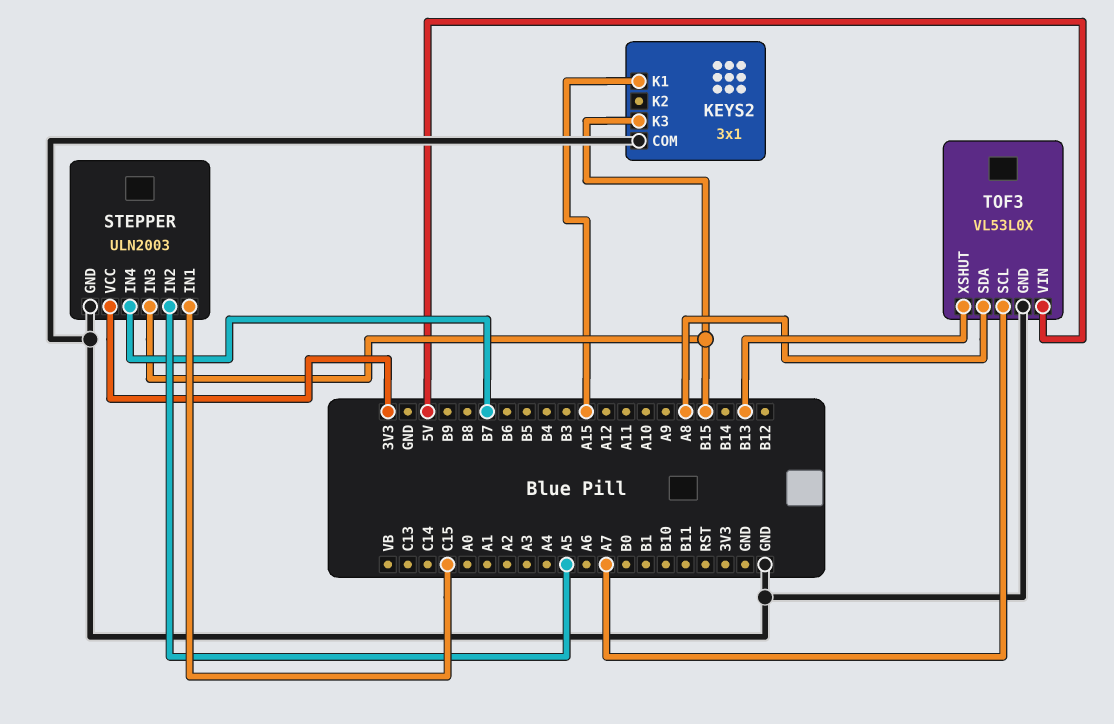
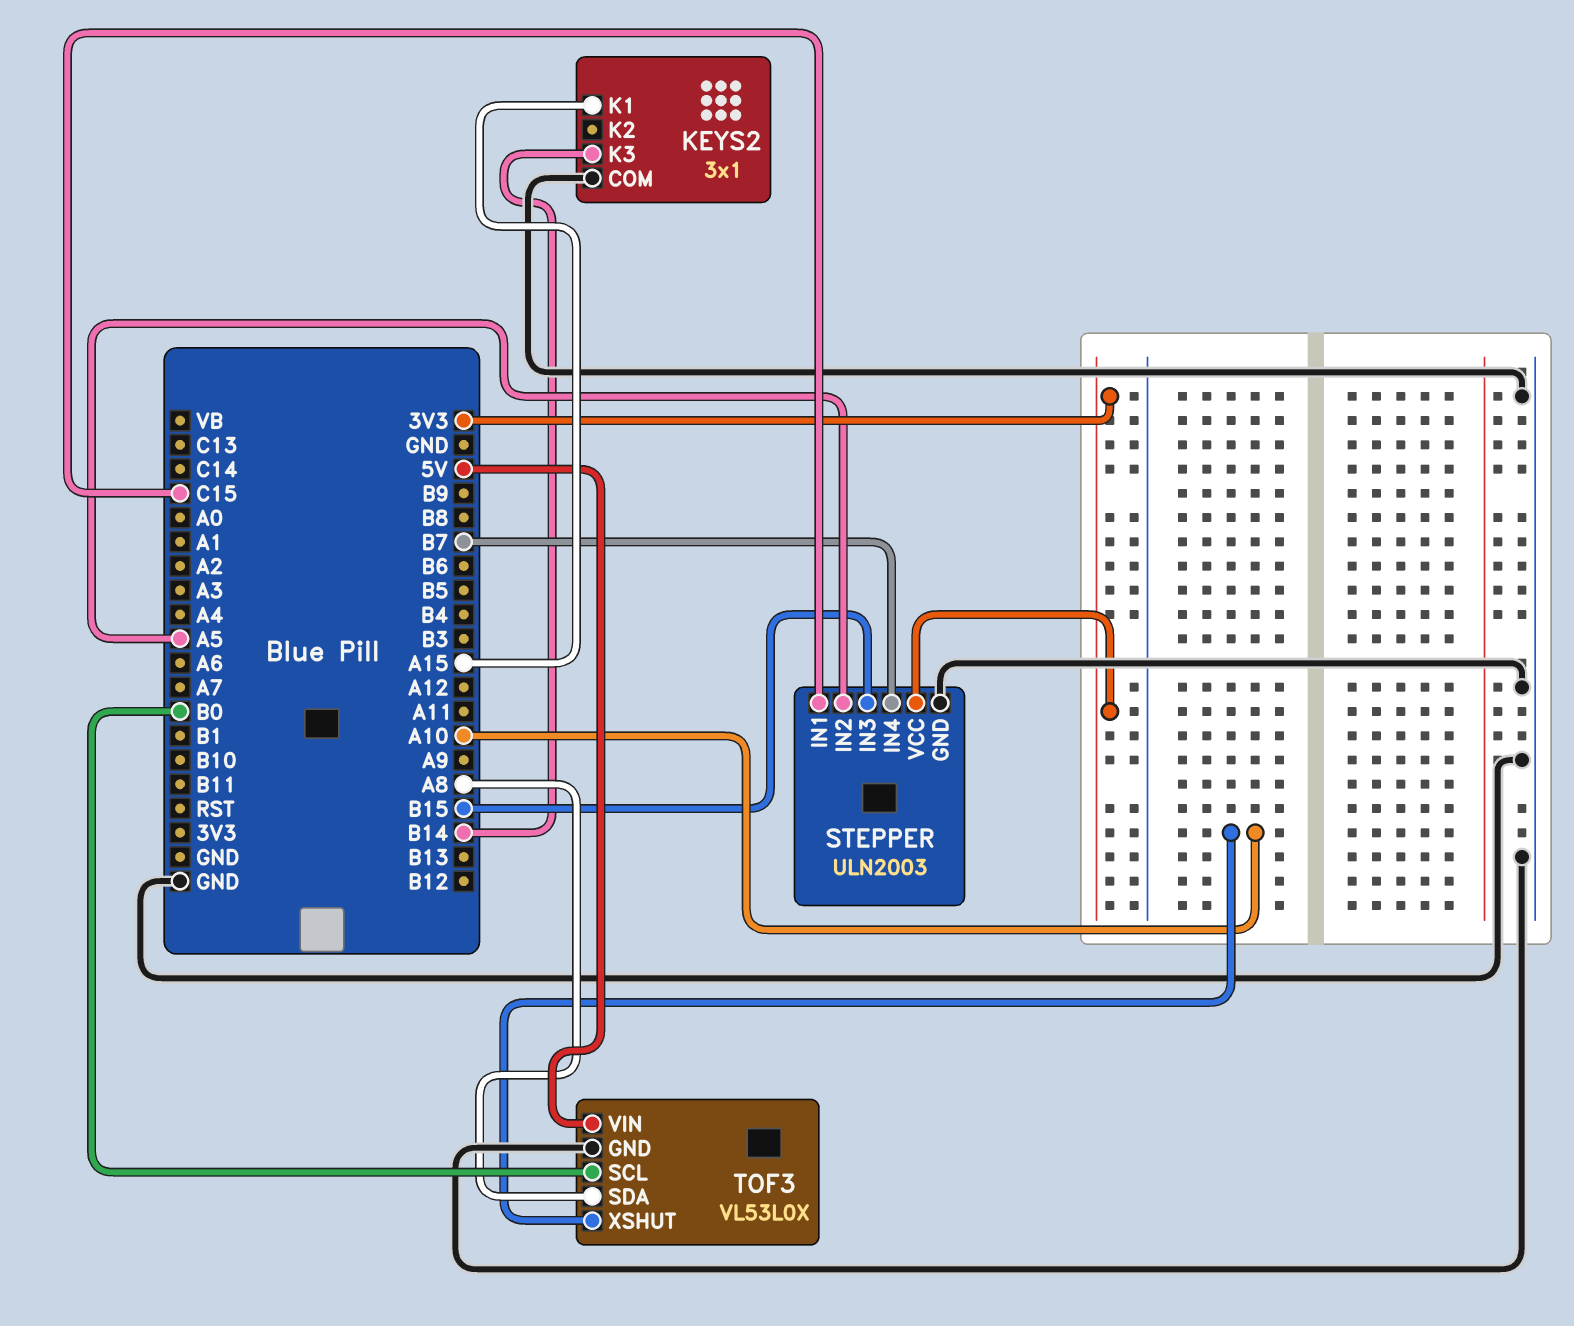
KEYS2 pin K3: B15 -> B14
TOF3 pin SCL: A7 -> B0
TOF3 pin XSHUT: B13 -> A10

